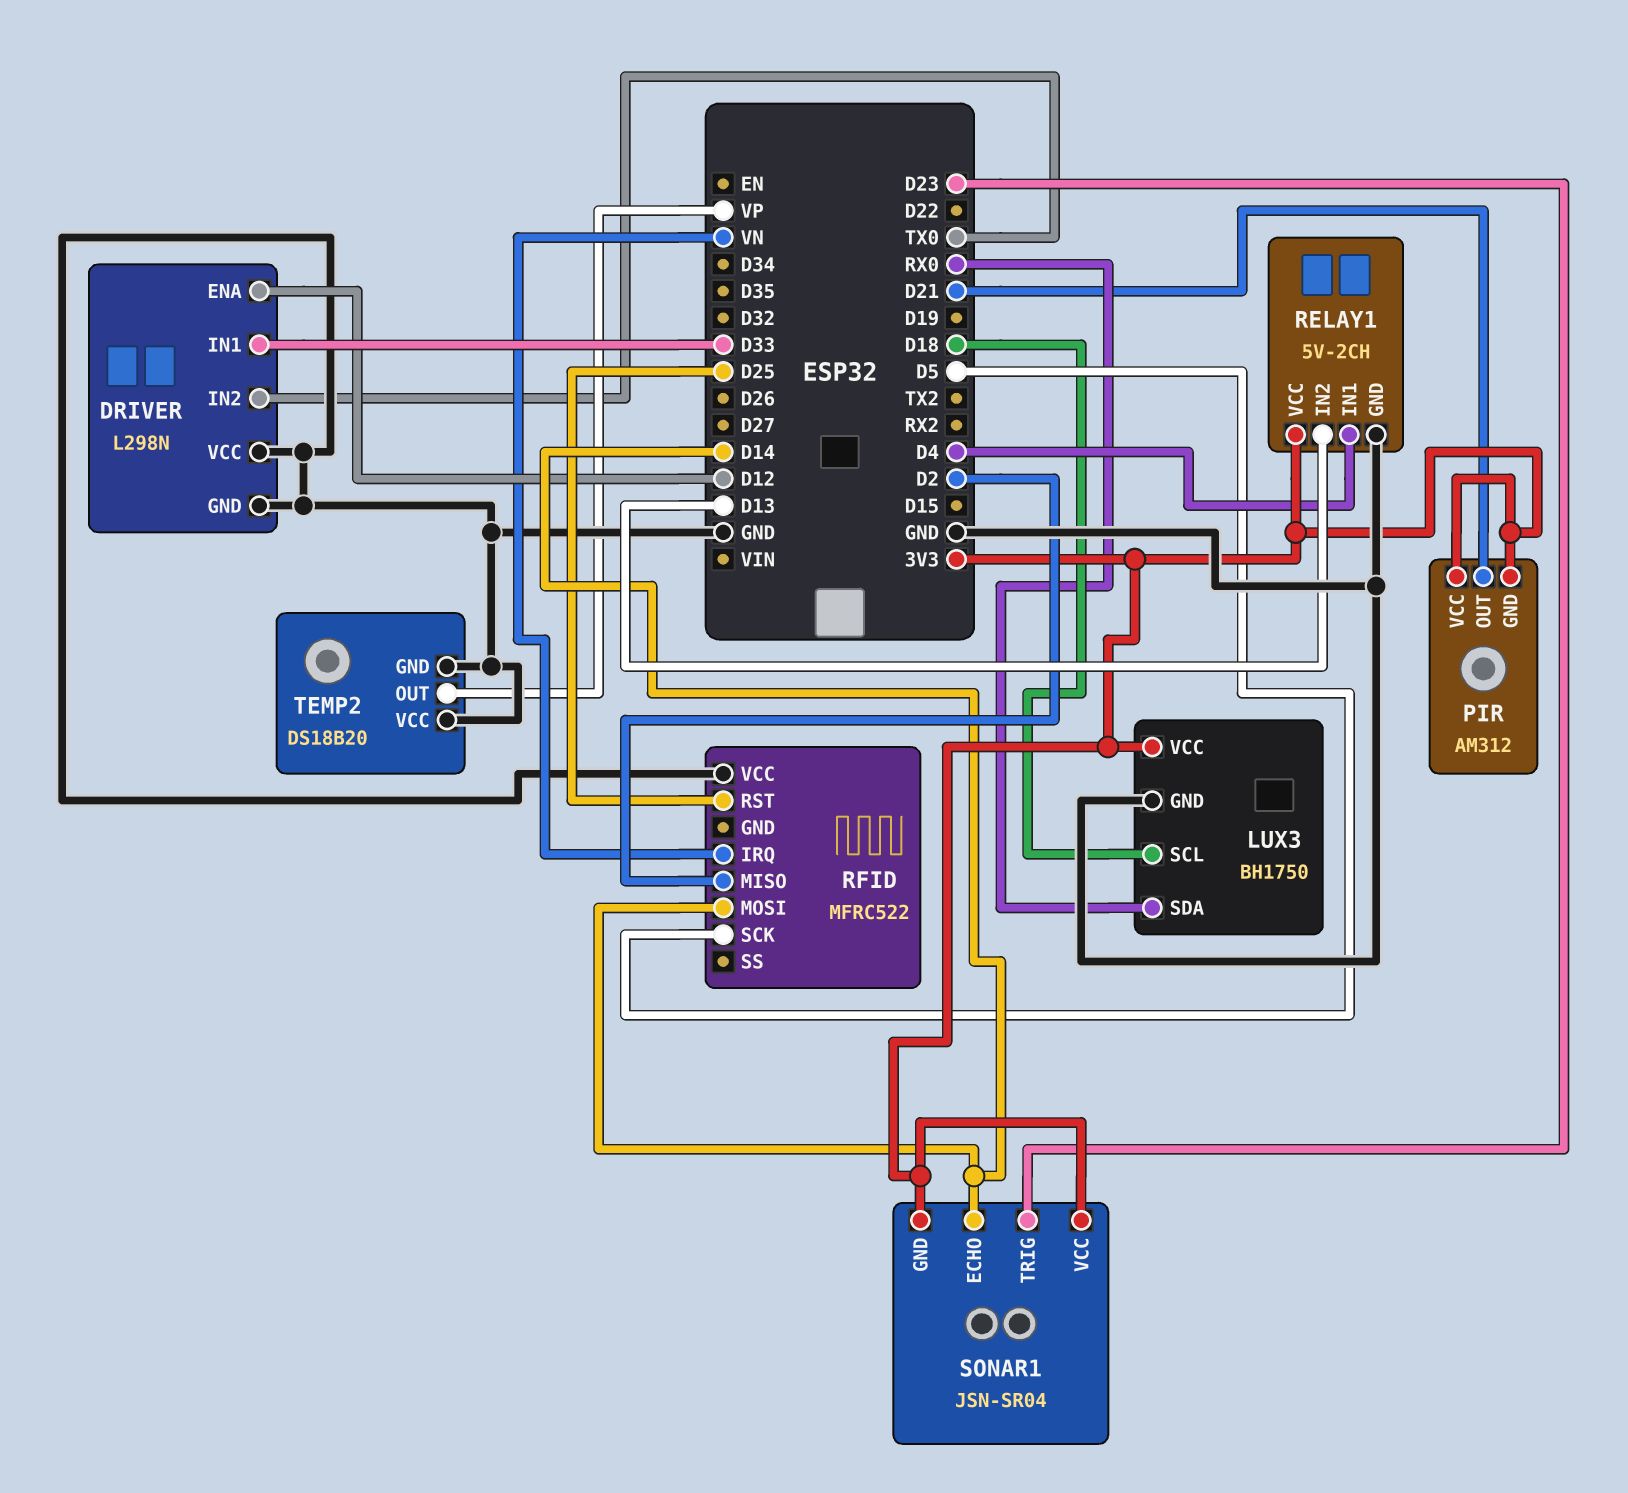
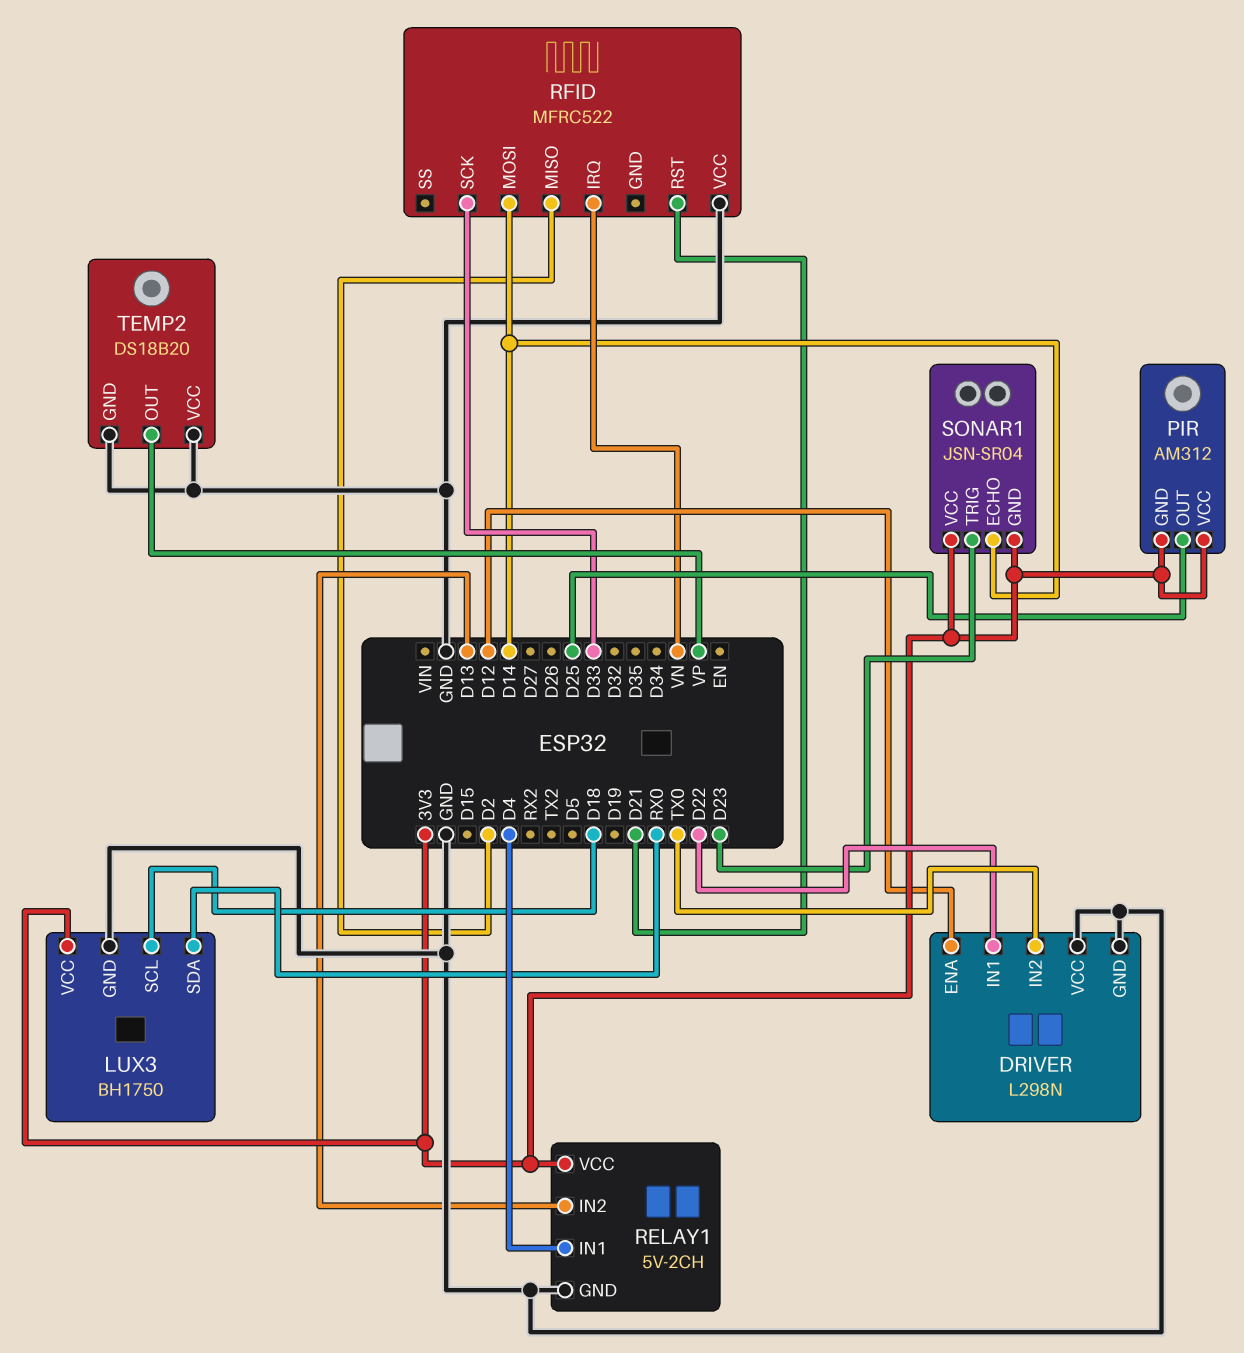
DRIVER pin IN1: D33 -> D22
PIR pin OUT: D21 -> D25
RFID pin RST: D25 -> D21
RFID pin SCK: D5 -> D33

